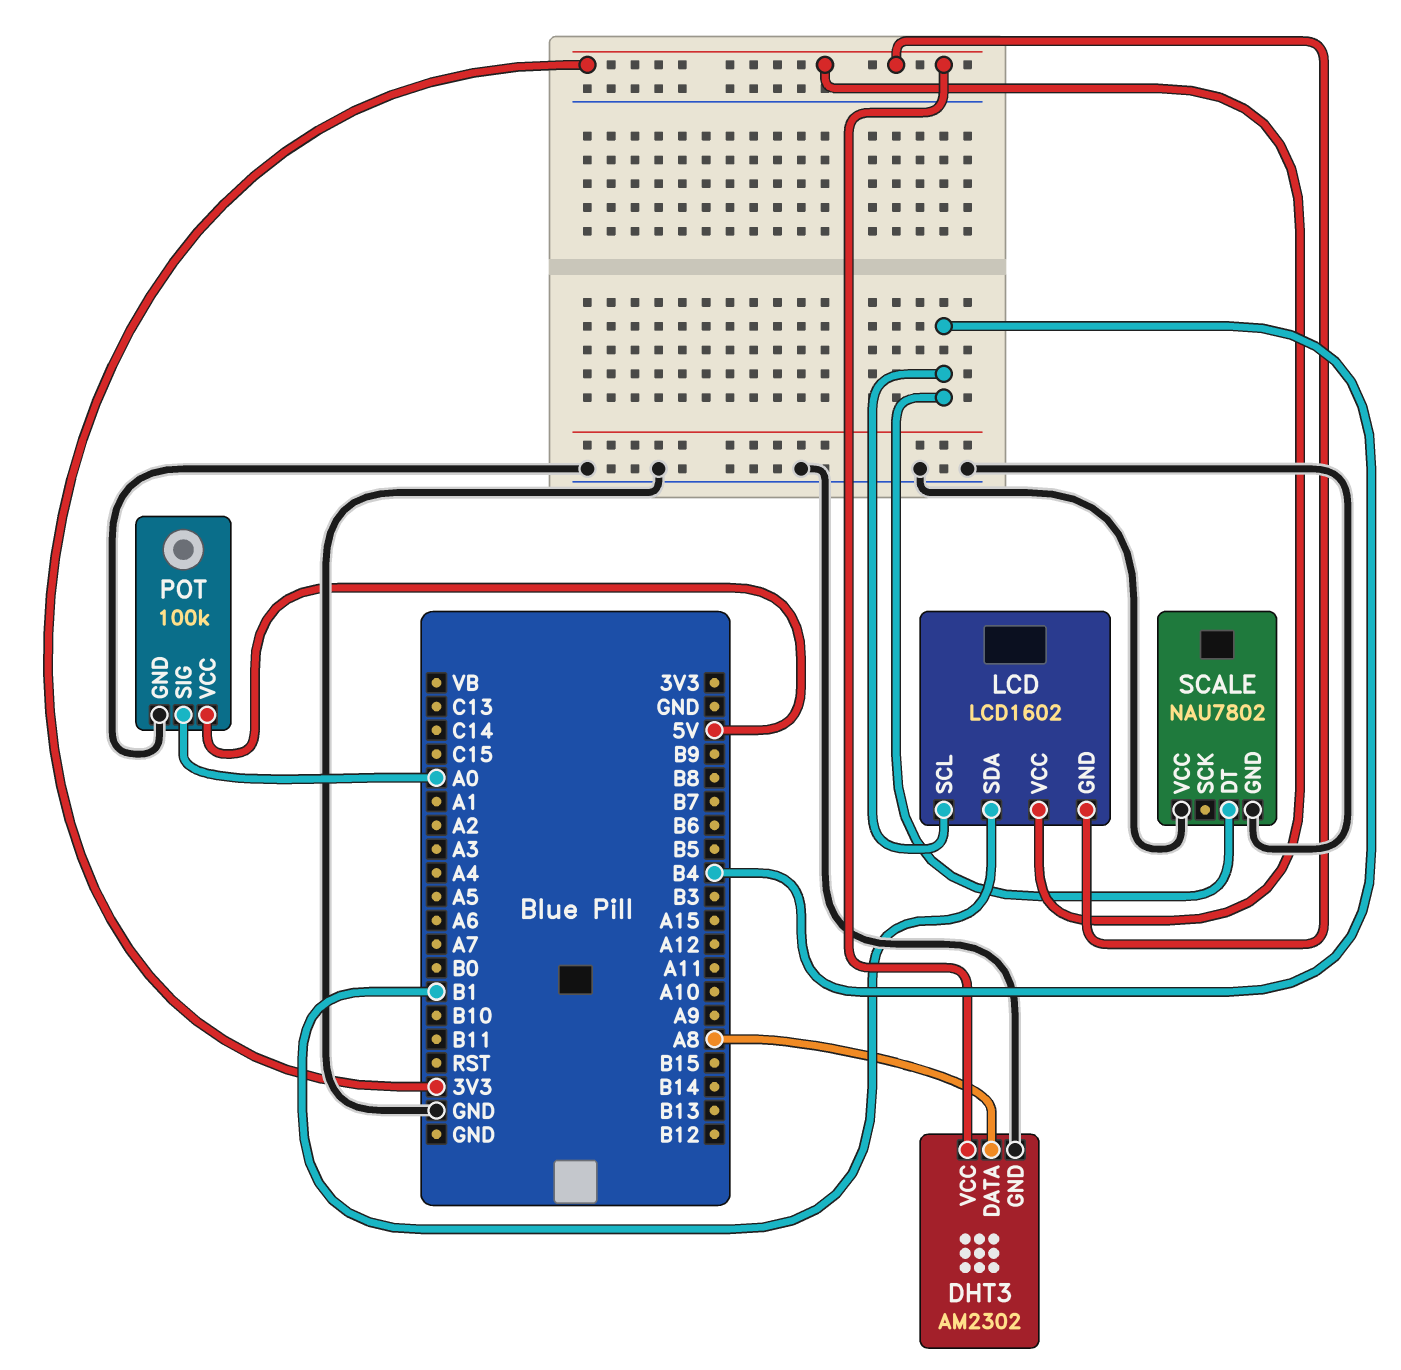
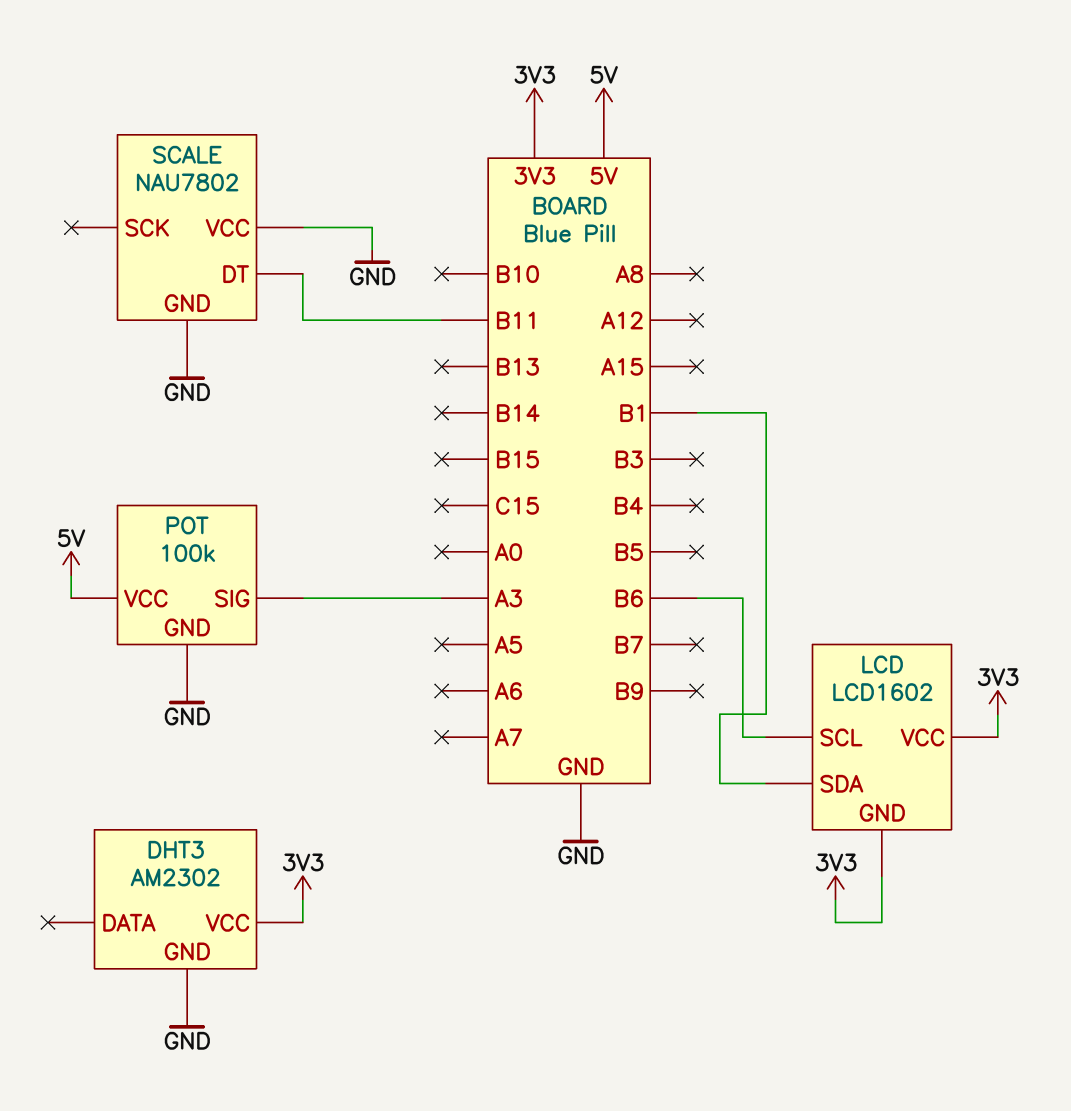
DHT3 pin DATA: A8 -> none
LCD pin SCL: B4 -> B6
POT pin SIG: A0 -> A3
SCALE pin DT: B4 -> B11

